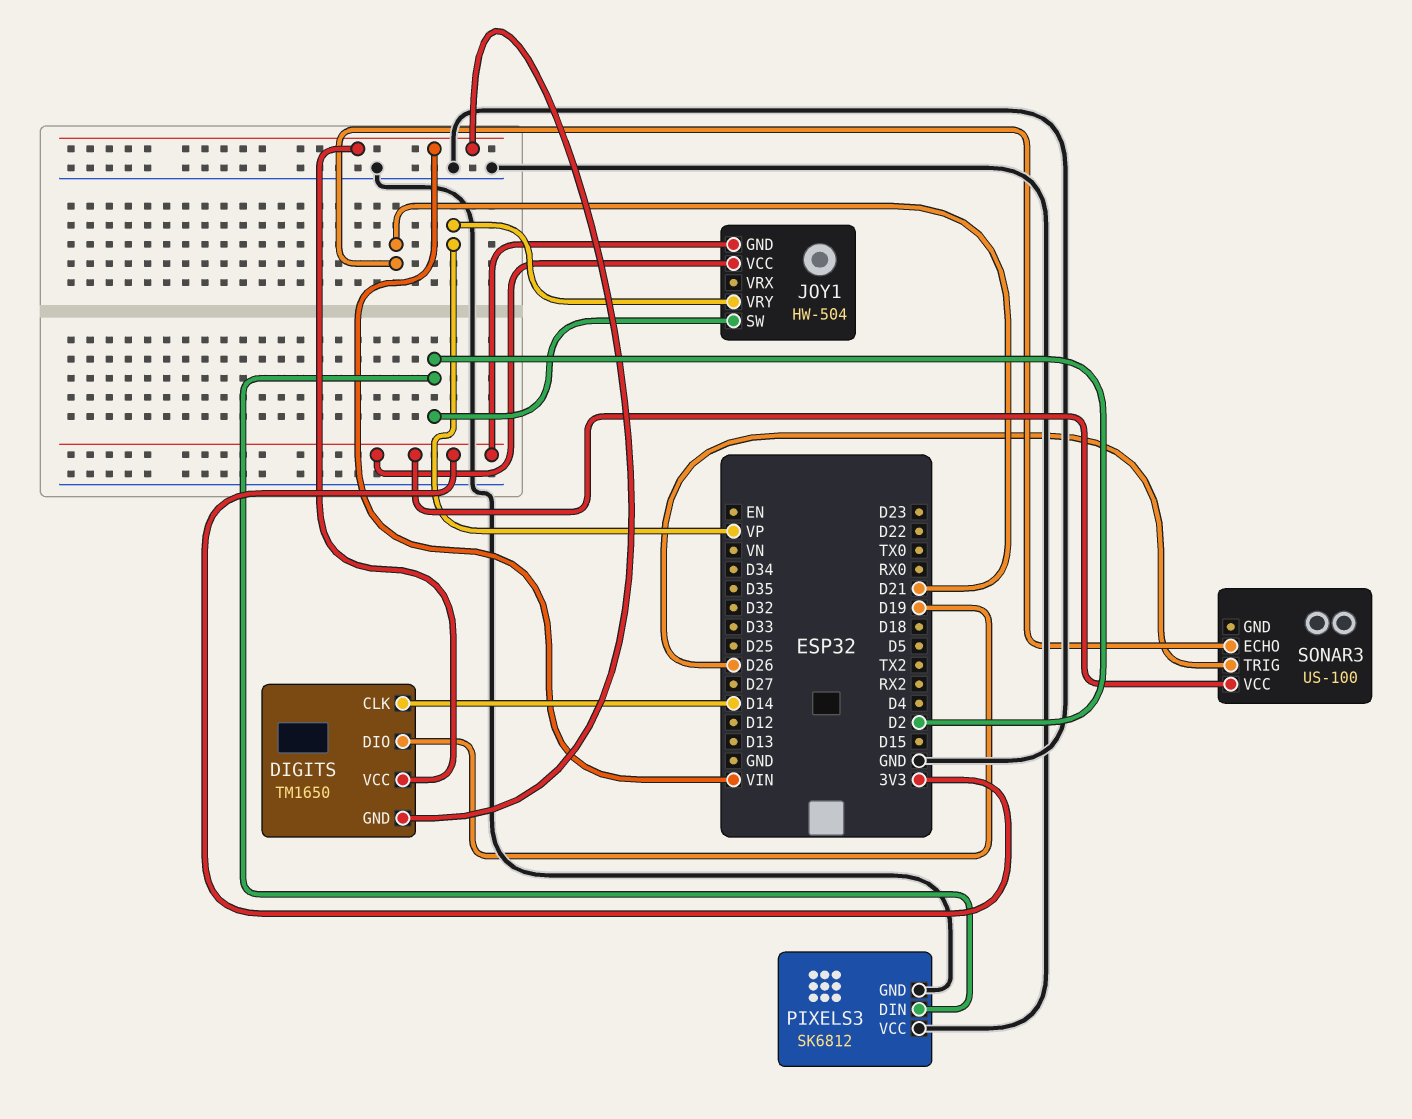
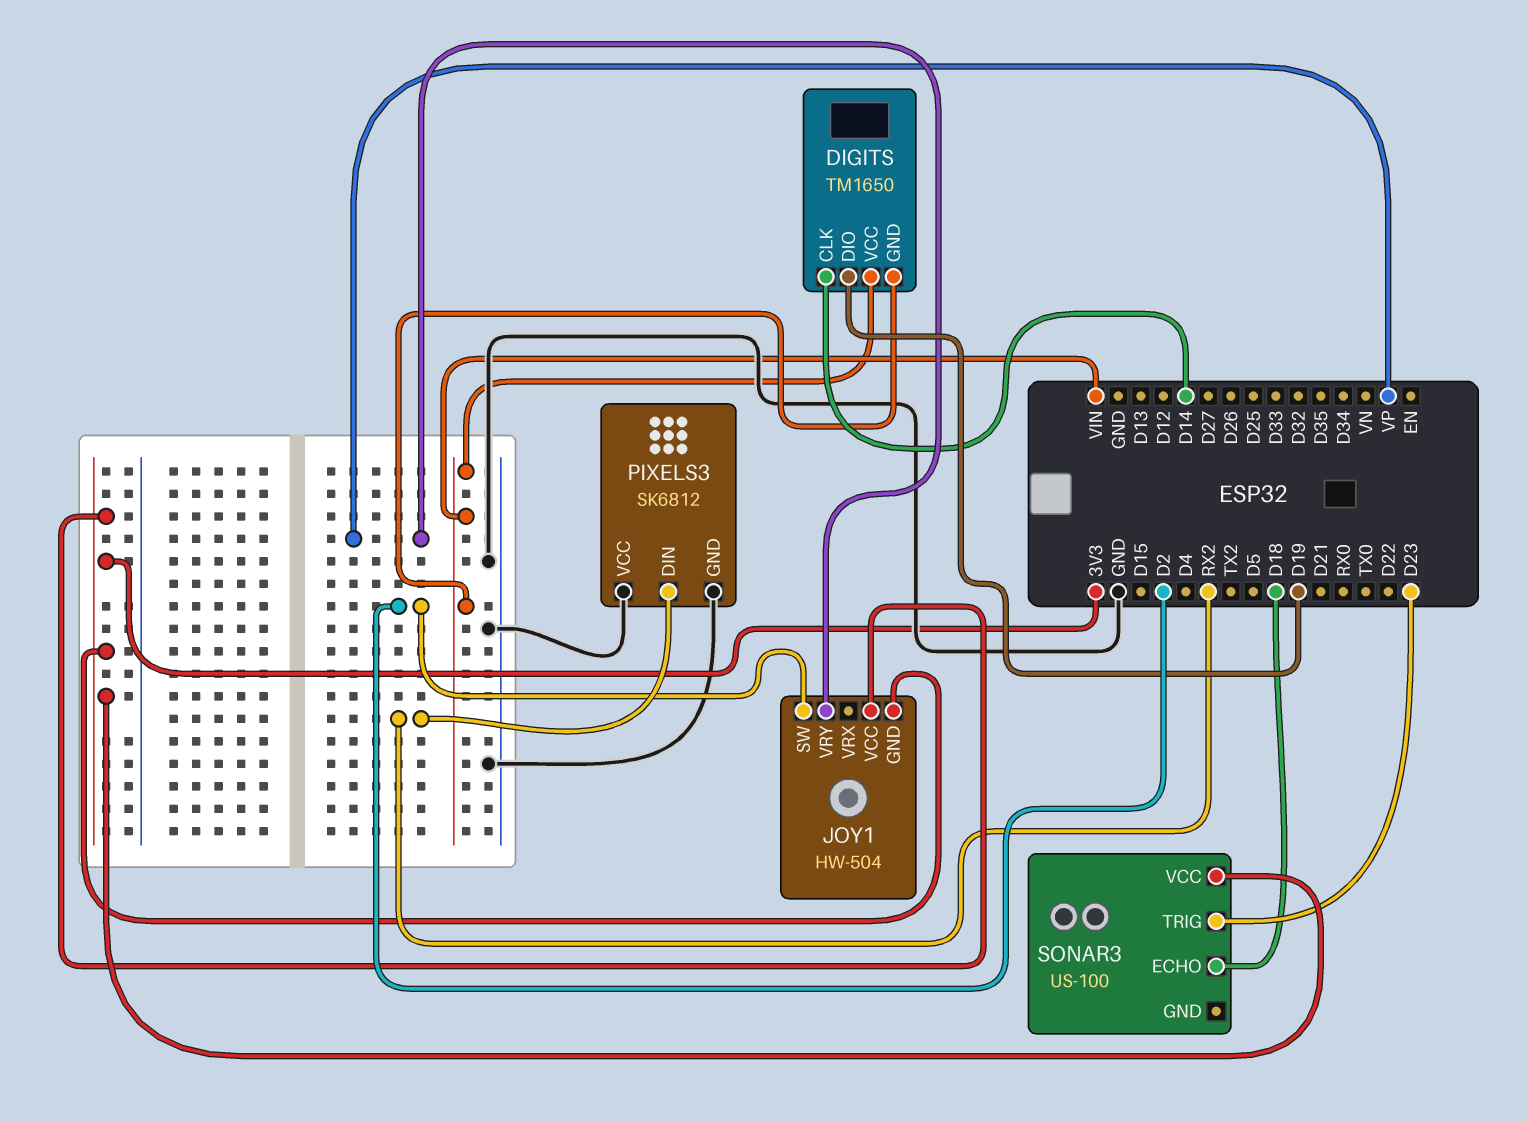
PIXELS3 pin DIN: D2 -> RX2
SONAR3 pin ECHO: D21 -> D18
SONAR3 pin TRIG: D26 -> D23

